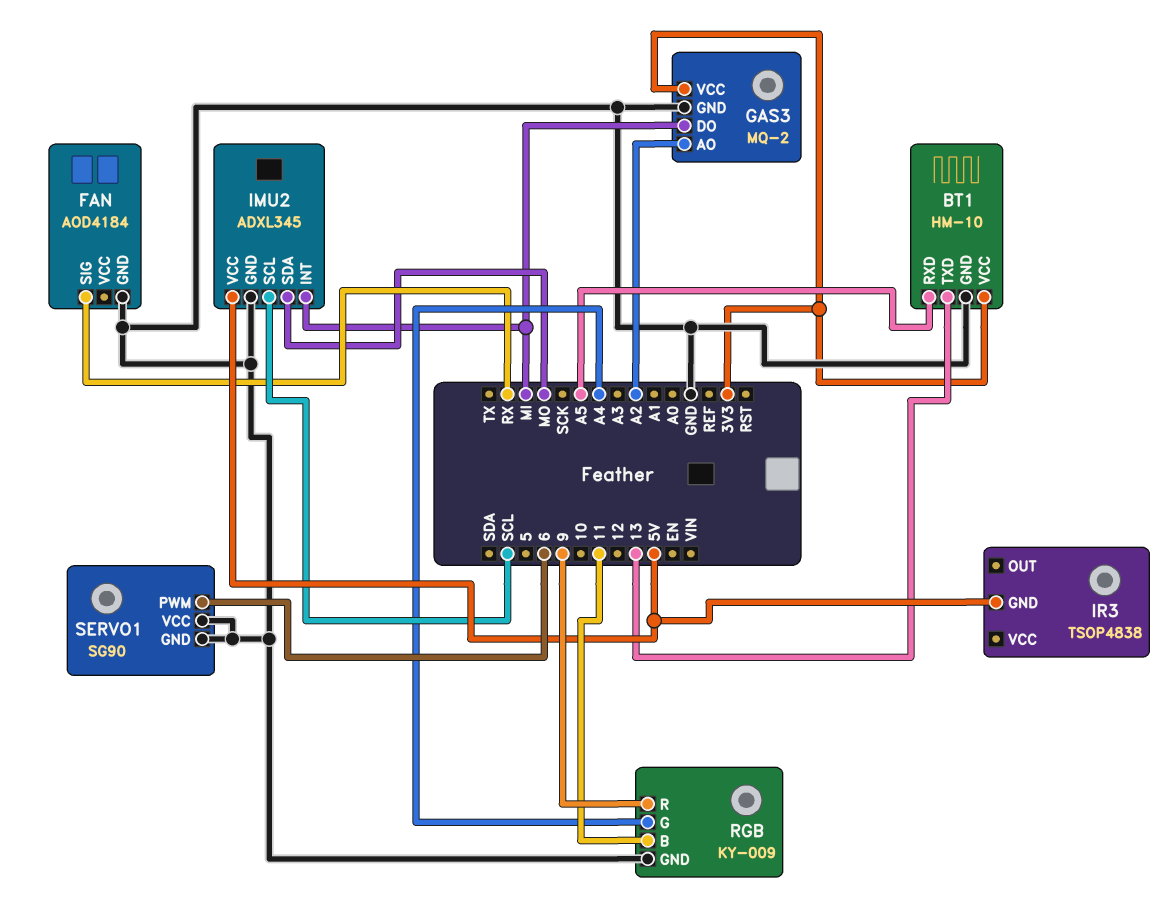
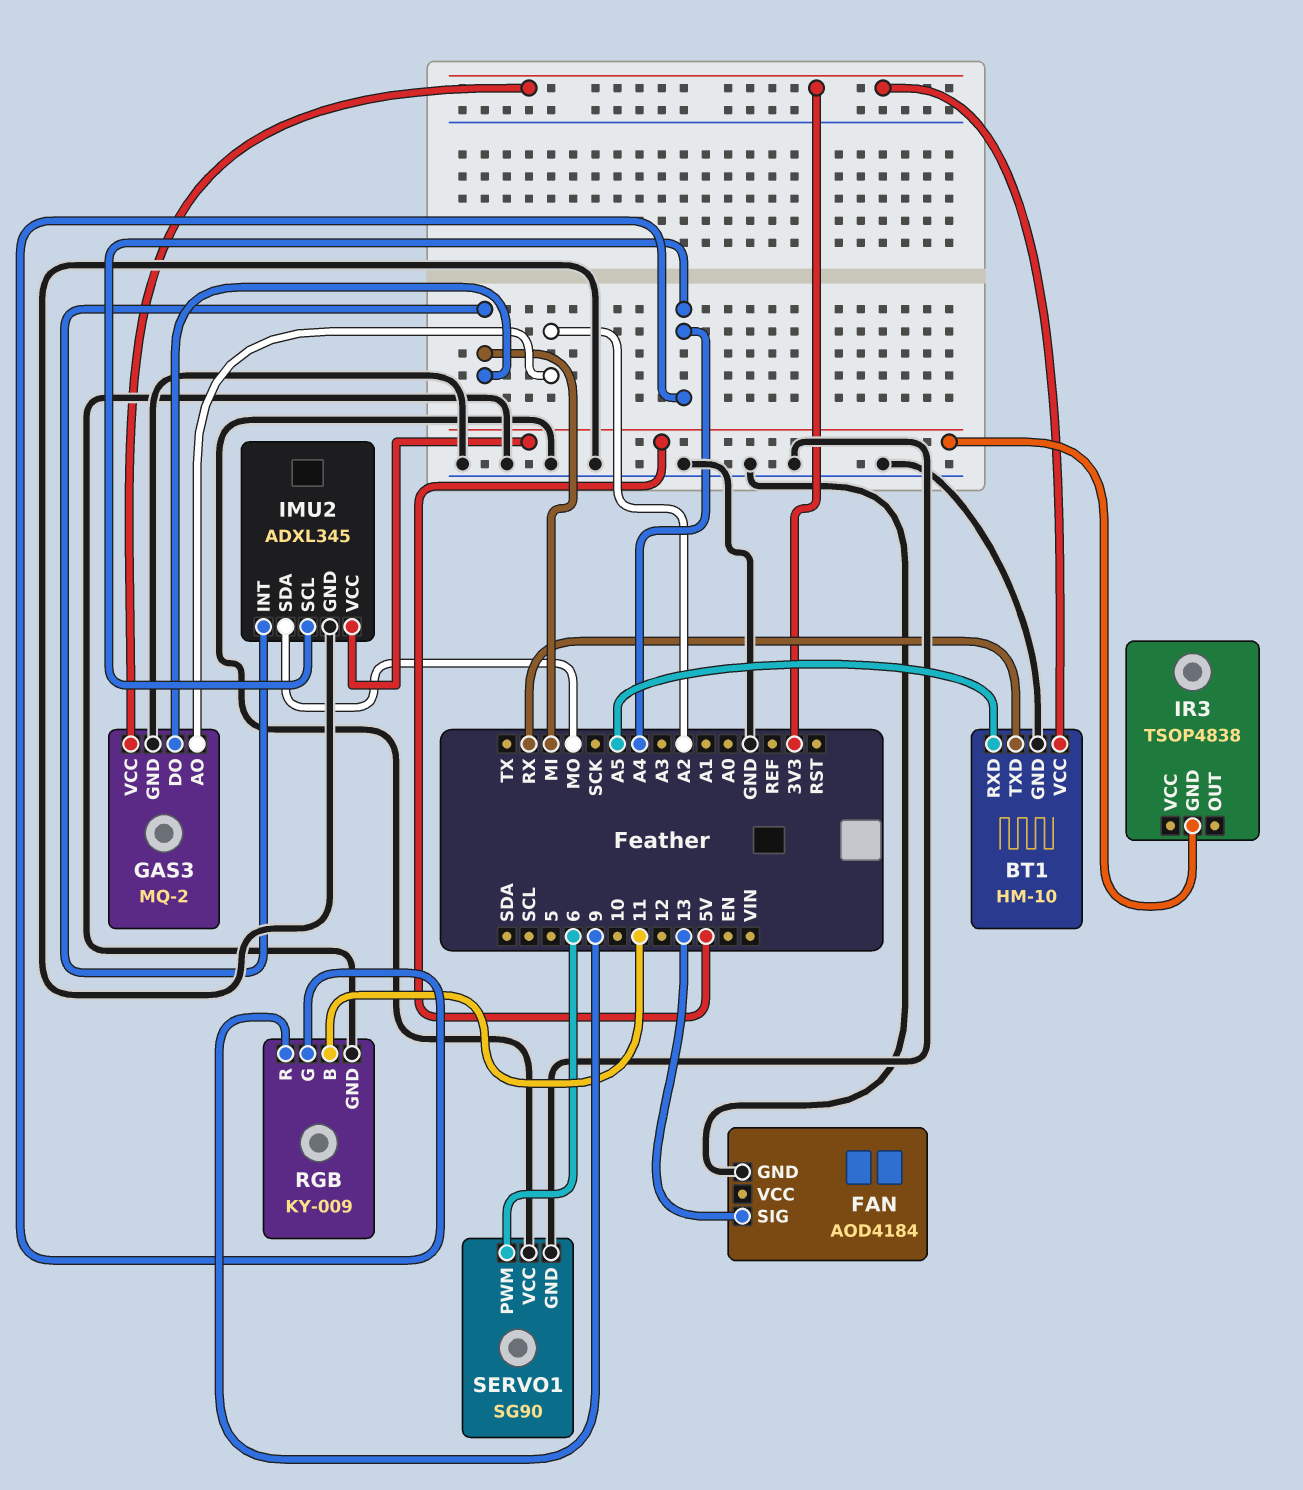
BT1 pin TXD: 13 -> RX
FAN pin SIG: RX -> 13
IMU2 pin SCL: SCL -> A4

